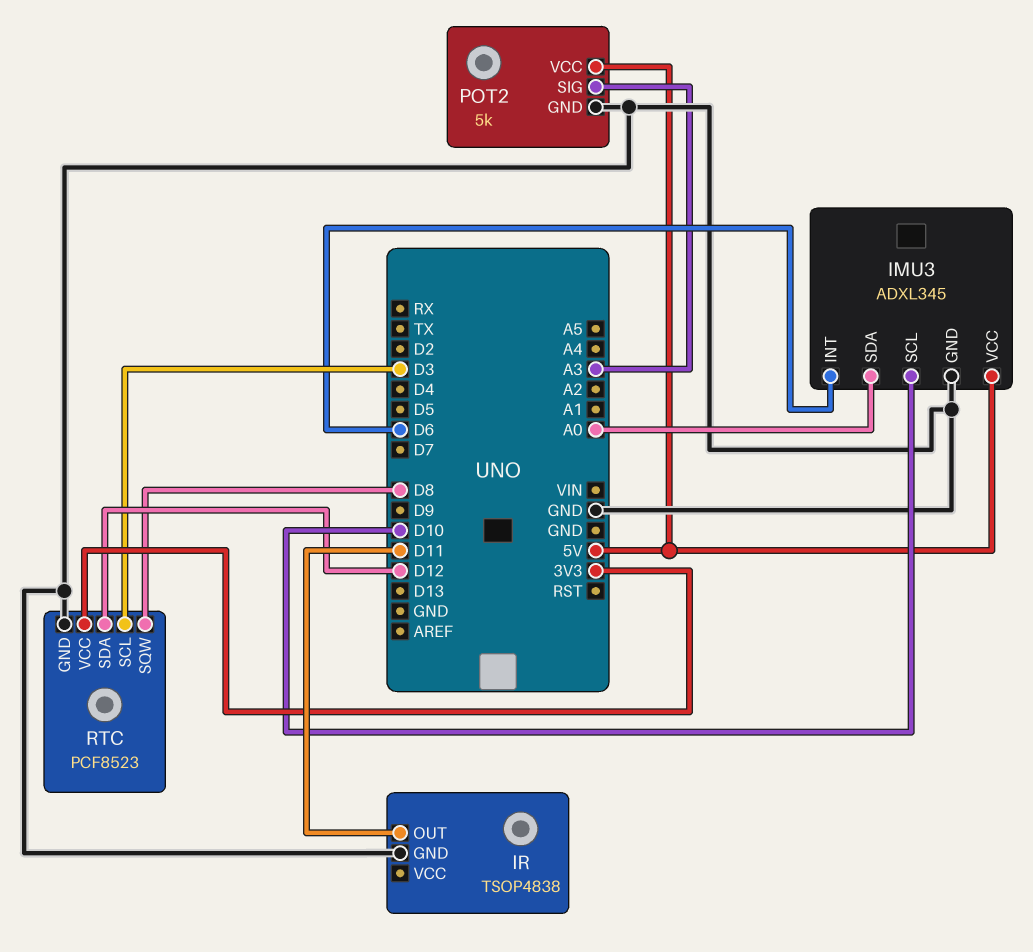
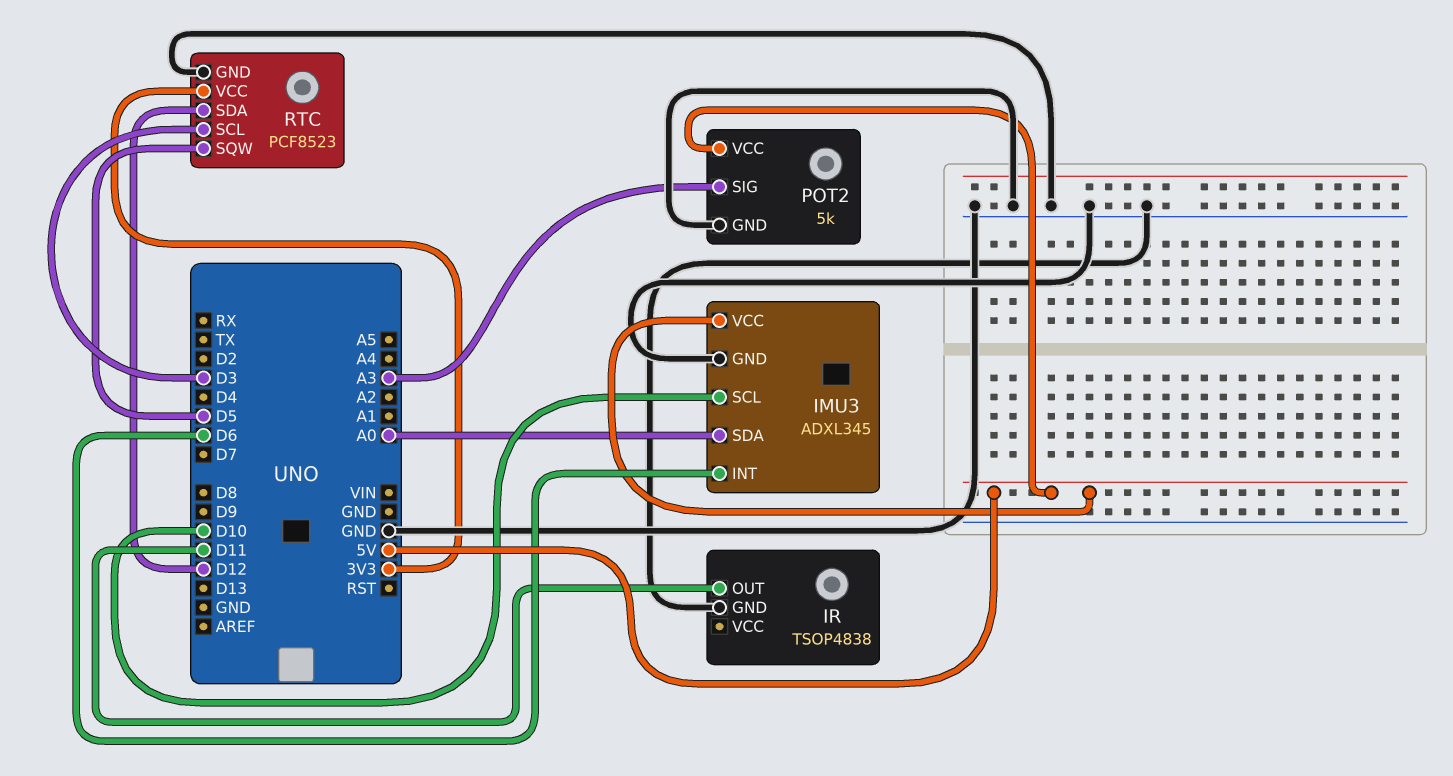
RTC pin SQW: D8 -> D5

